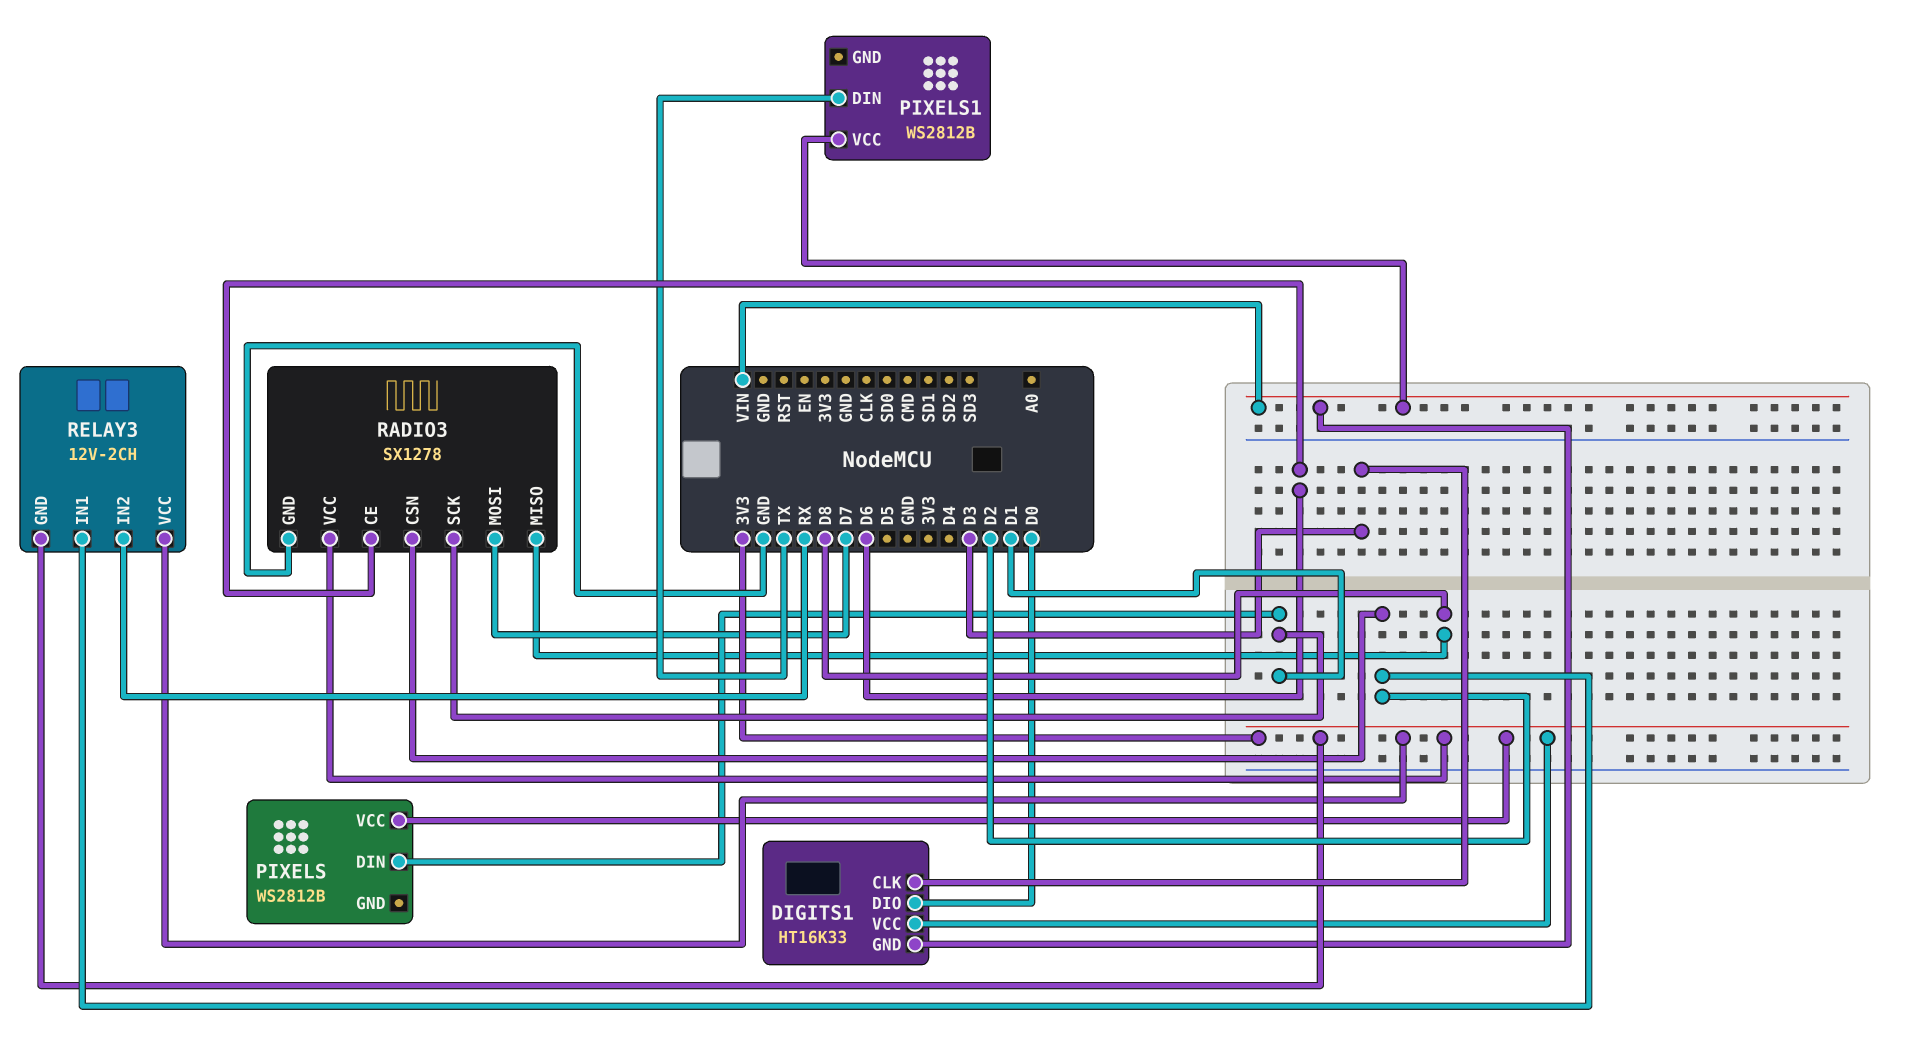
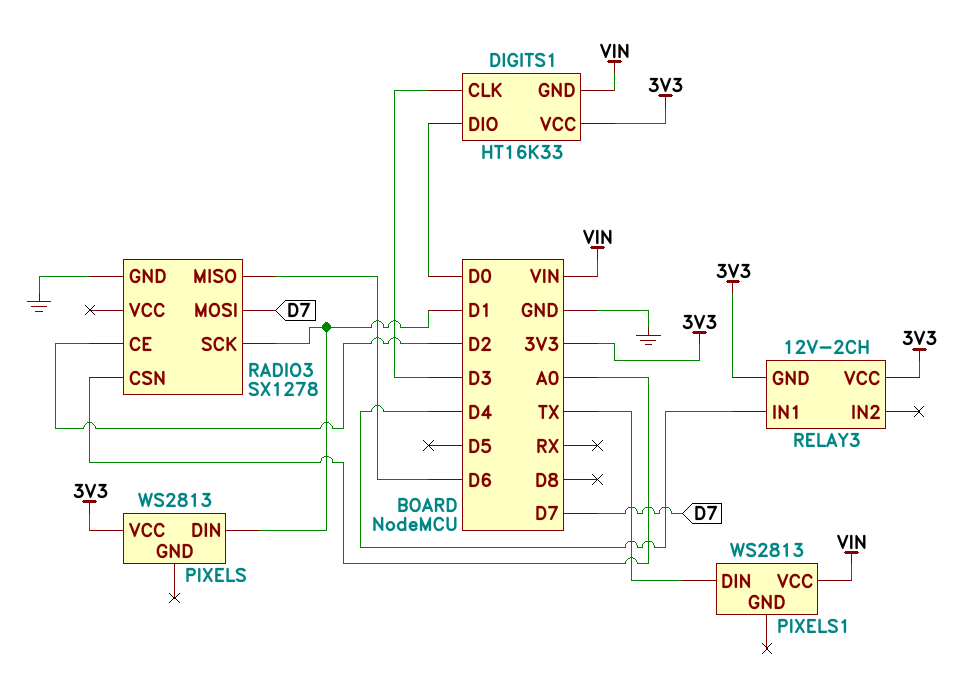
PIXELS: WS2812B -> WS2813
PIXELS1: WS2812B -> WS2813
RADIO3 pin CE: D6 -> D2
RADIO3 pin CSN: D2 -> A0
RADIO3 pin MISO: D8 -> D6
RADIO3 pin VCC: 3V3 -> none
RELAY3 pin IN1: D2 -> D4
RELAY3 pin IN2: RX -> none

